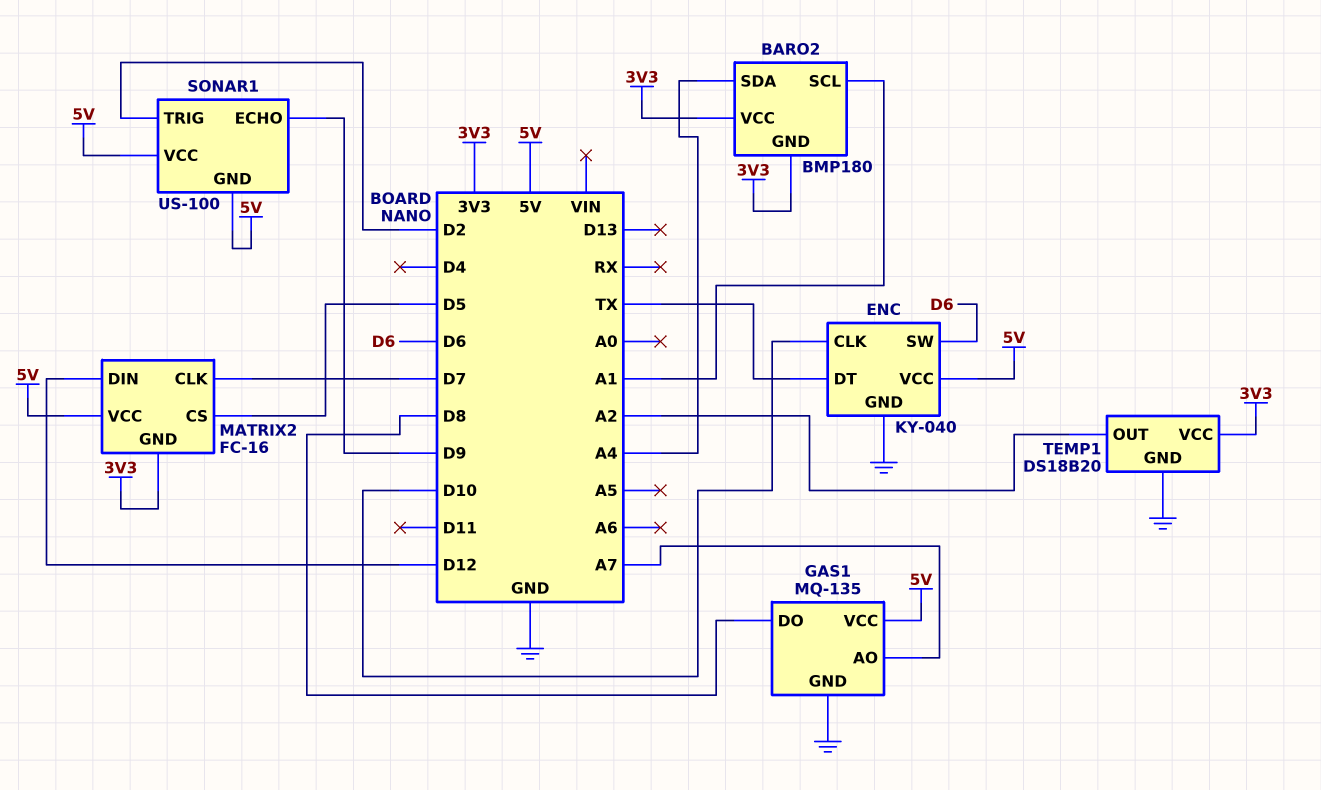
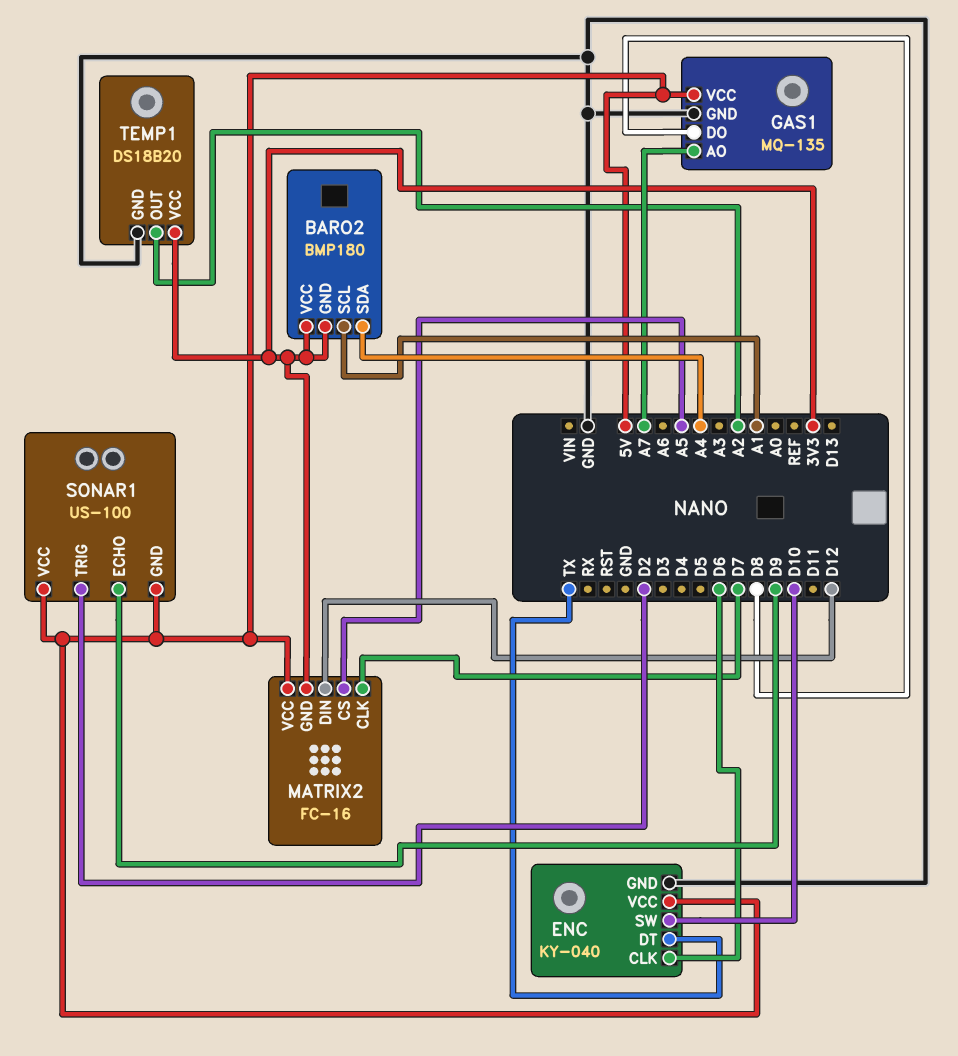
ENC pin CLK: D10 -> D6
ENC pin SW: D6 -> D10
MATRIX2 pin CS: D5 -> A5

